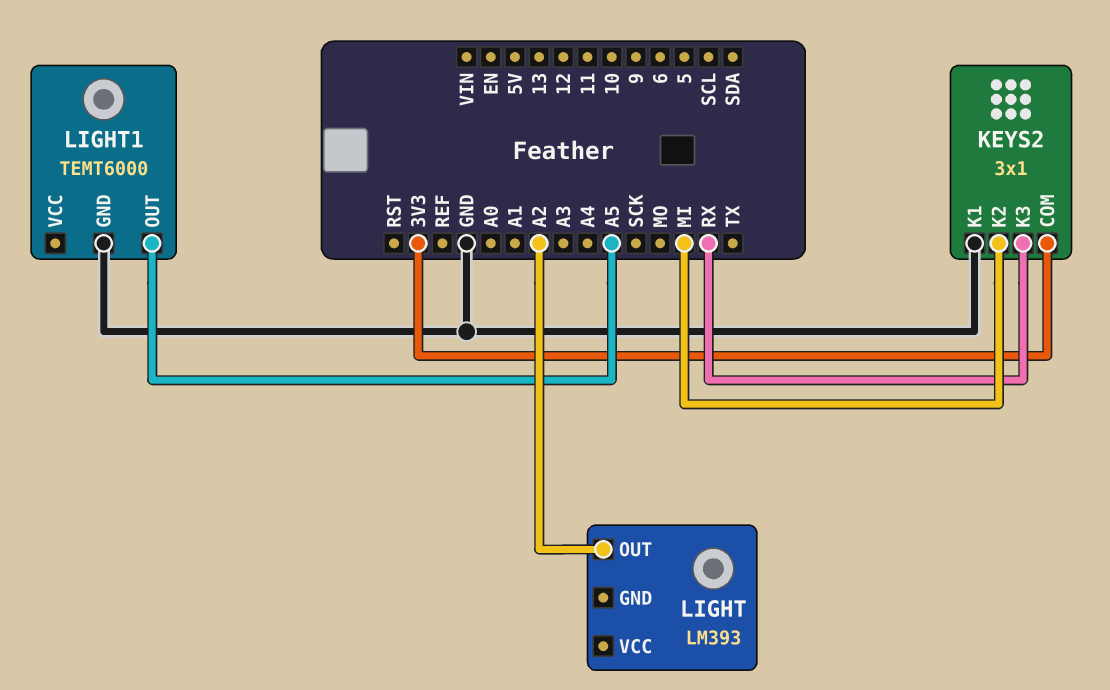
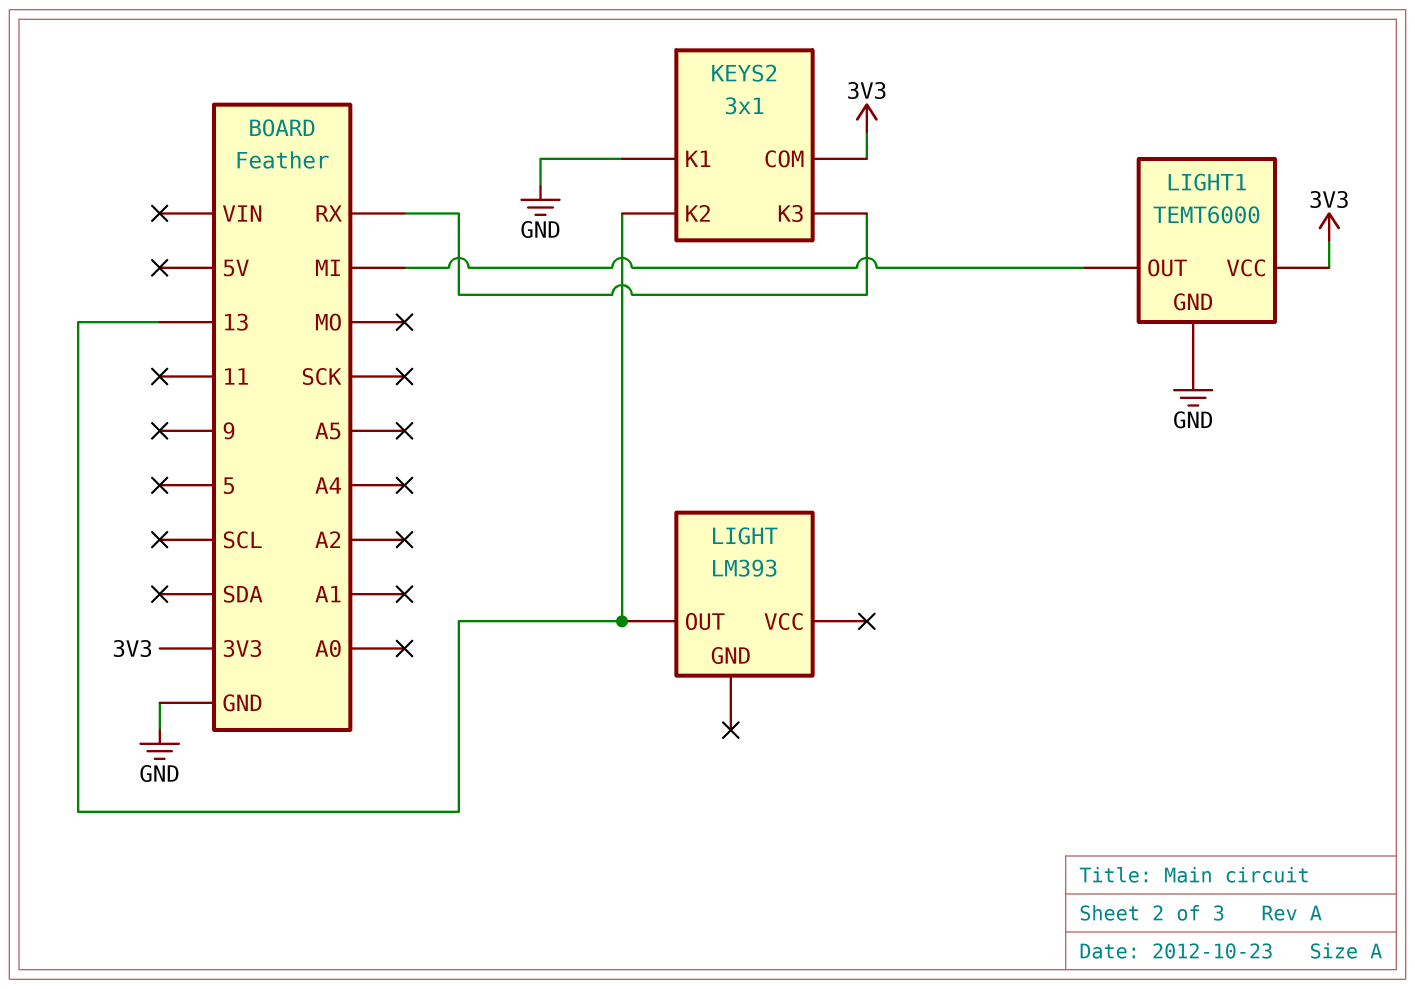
KEYS2 pin K2: MI -> 13
LIGHT pin OUT: A2 -> 13
LIGHT1 pin OUT: A5 -> MI
LIGHT1 pin VCC: none -> 3V3

